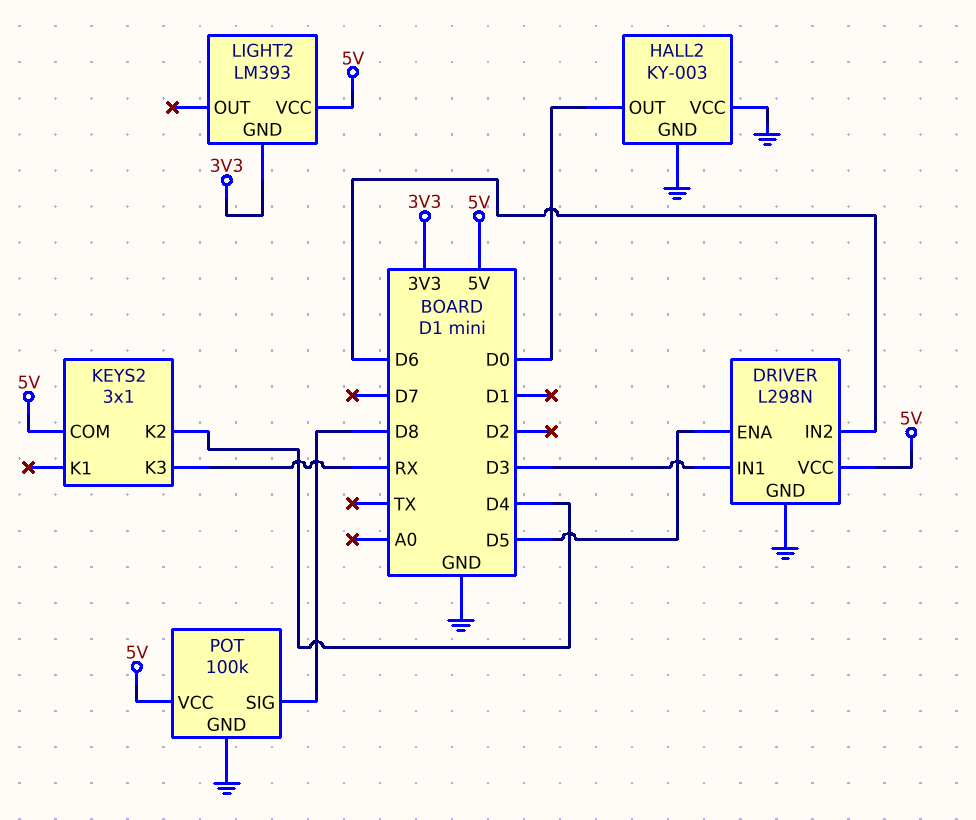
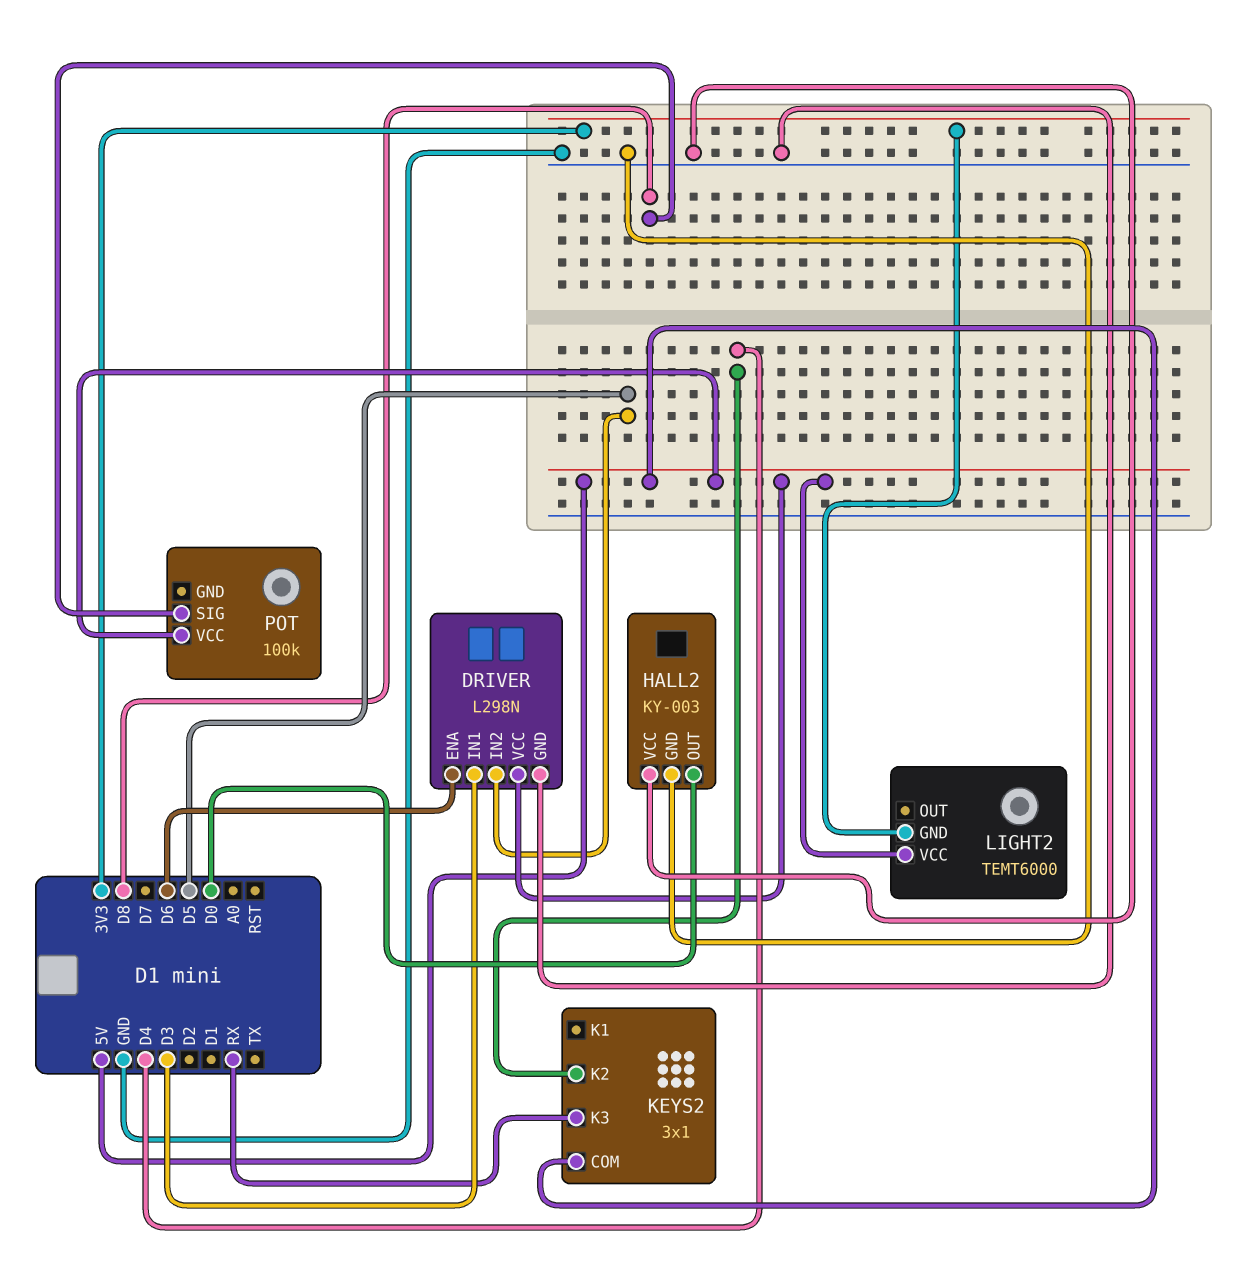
DRIVER pin ENA: D5 -> D6
DRIVER pin IN2: D6 -> D5
LIGHT2: LM393 -> TEMT6000
POT pin GND: GND -> none

